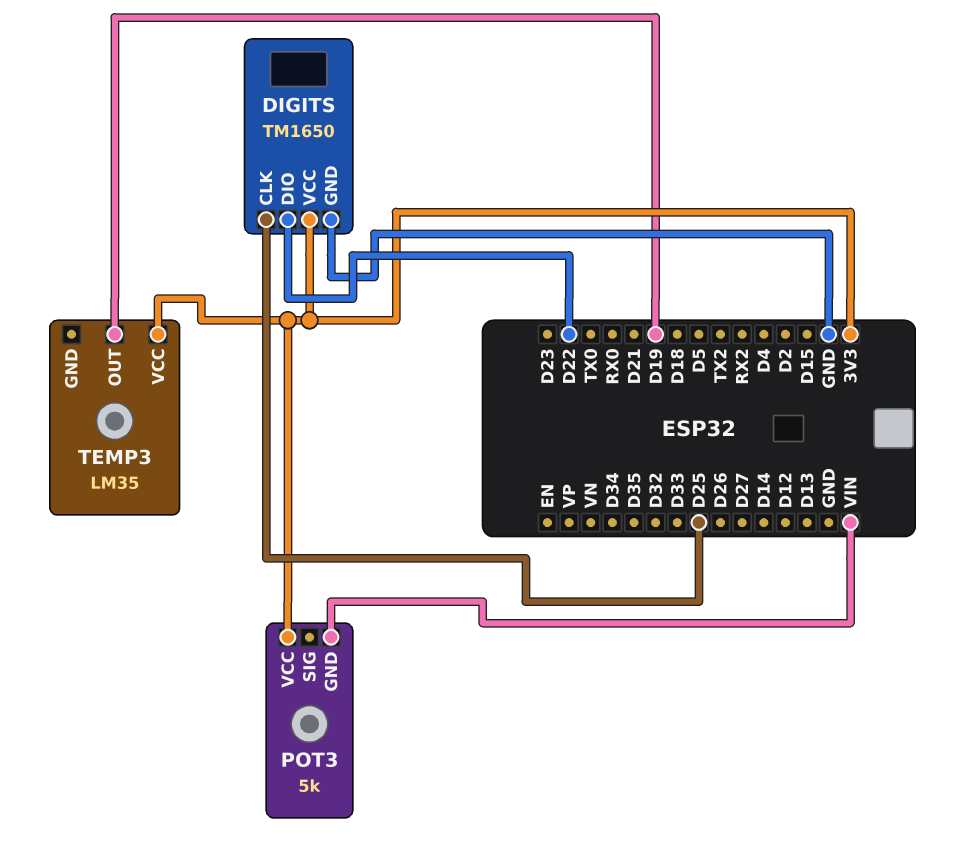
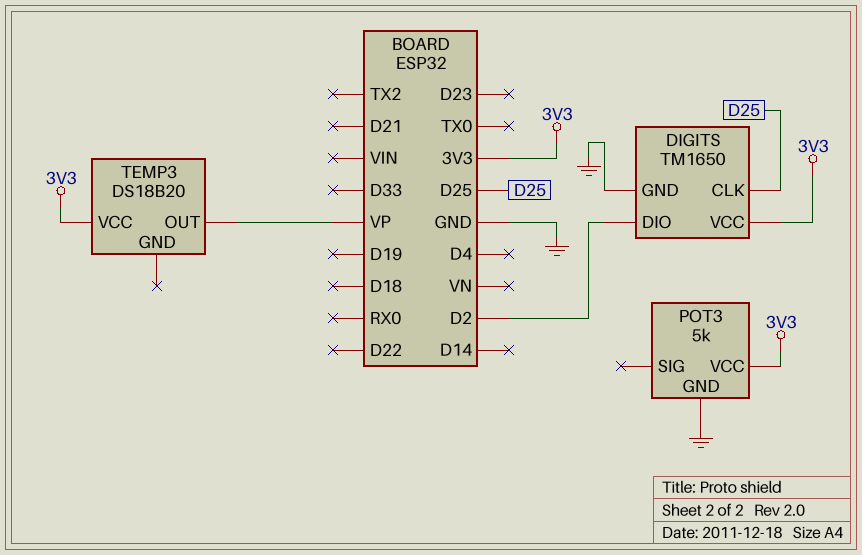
DIGITS pin DIO: D22 -> D2
POT3 pin GND: VIN -> GND
TEMP3: LM35 -> DS18B20
TEMP3 pin OUT: D19 -> VP

